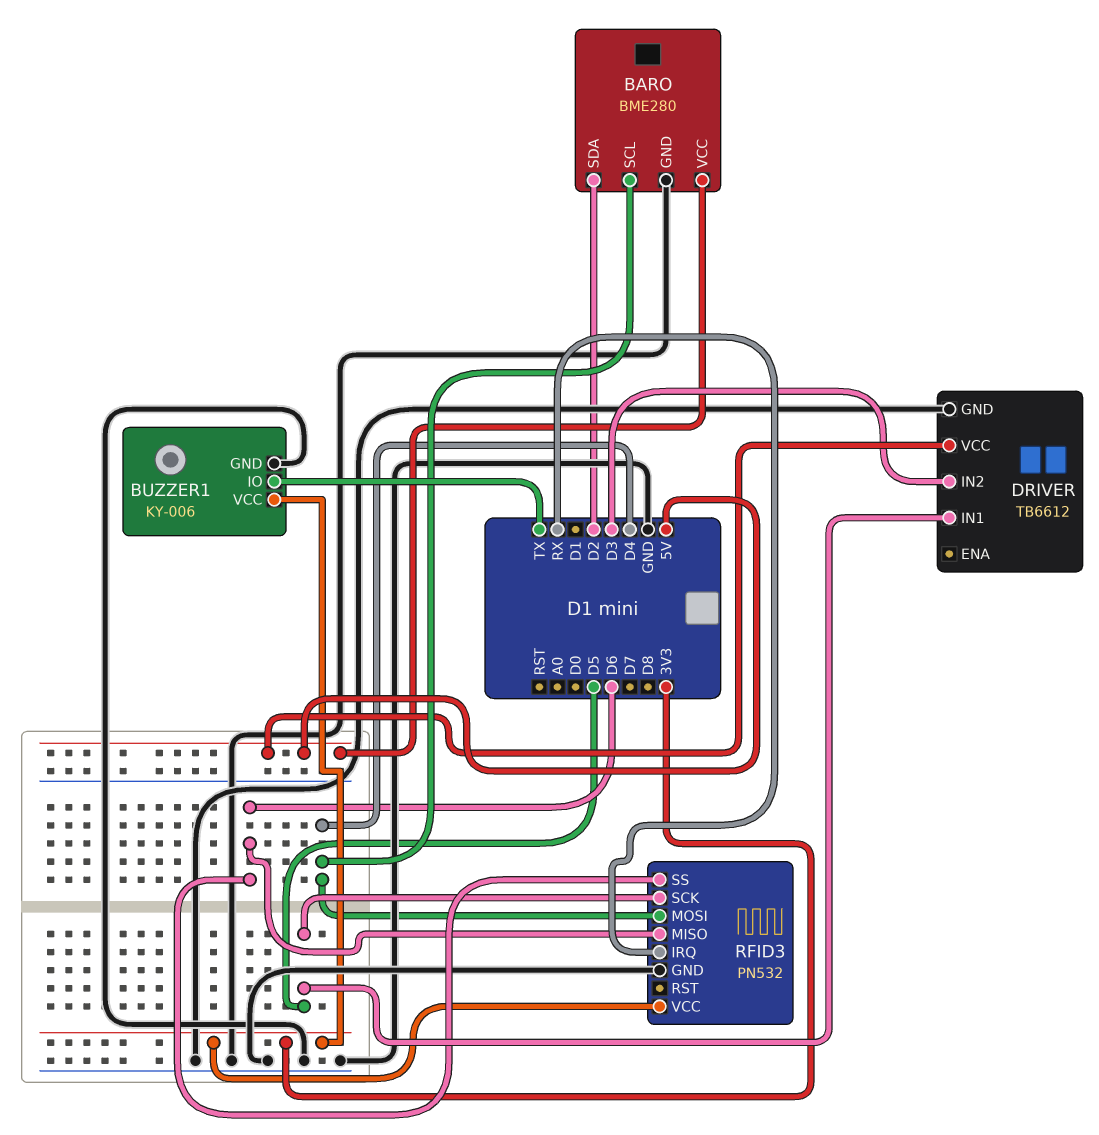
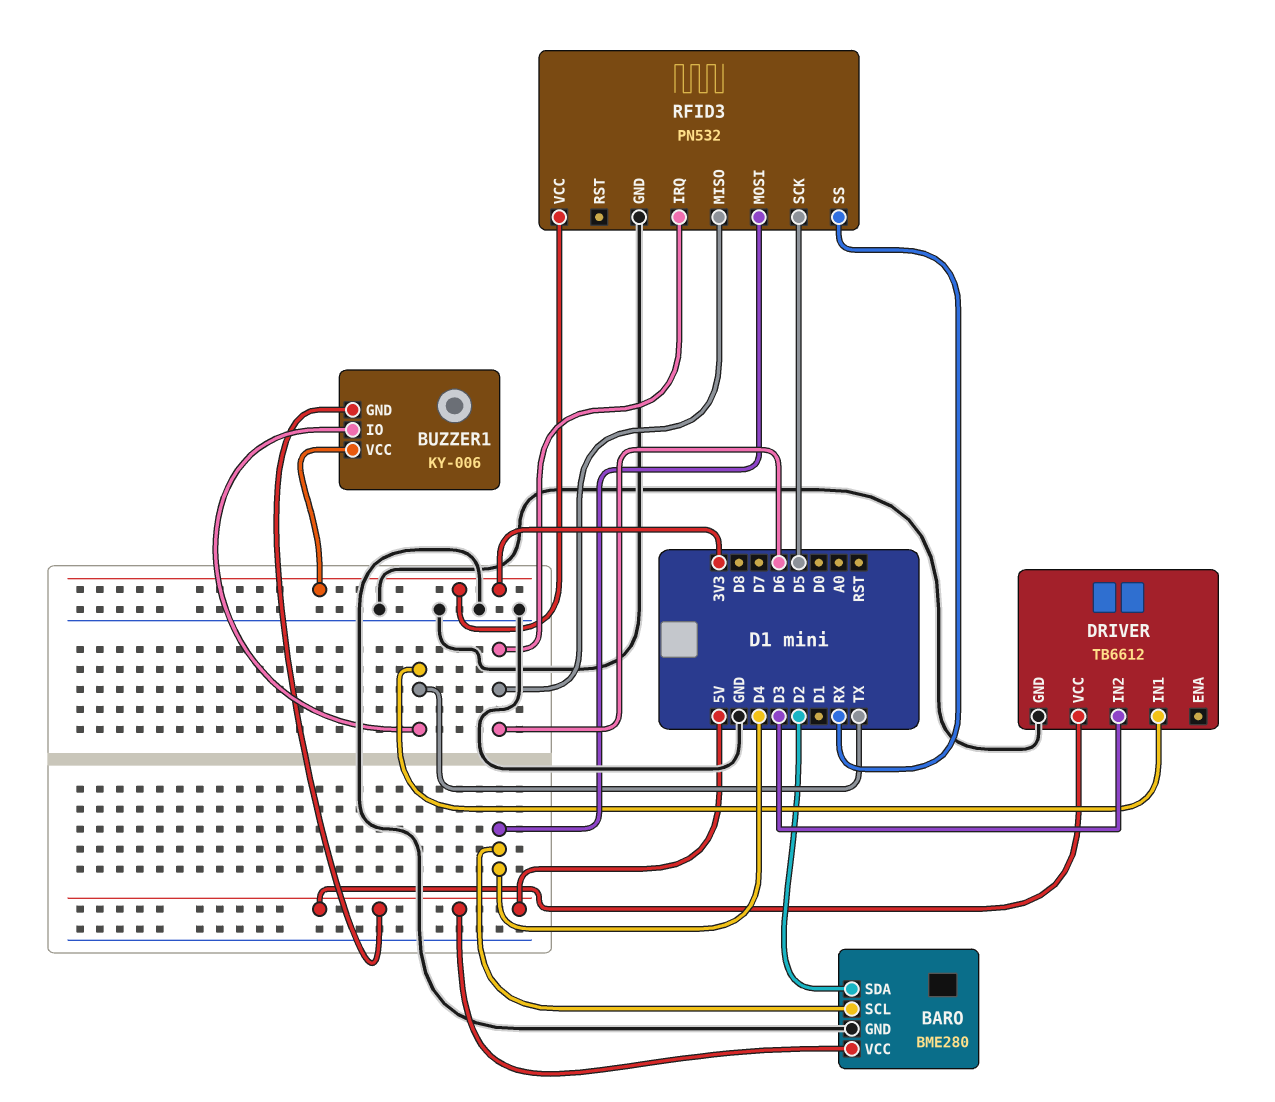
BUZZER1 pin GND: GND -> 5V
DRIVER pin IN1: D5 -> TX
RFID3 pin IRQ: RX -> D6
RFID3 pin SS: D6 -> RX

